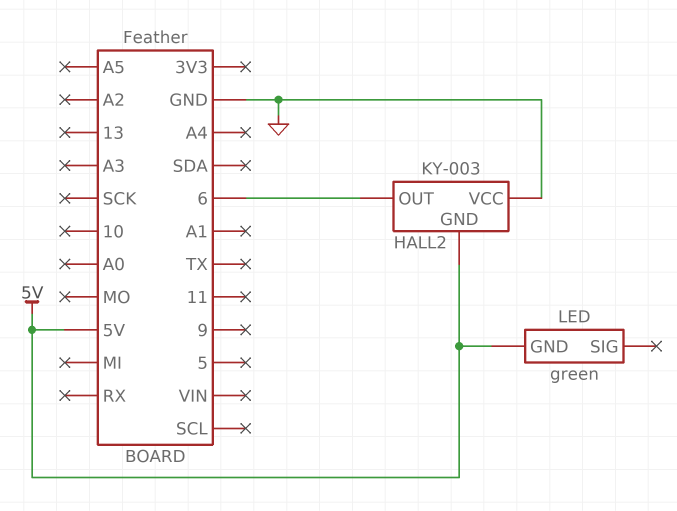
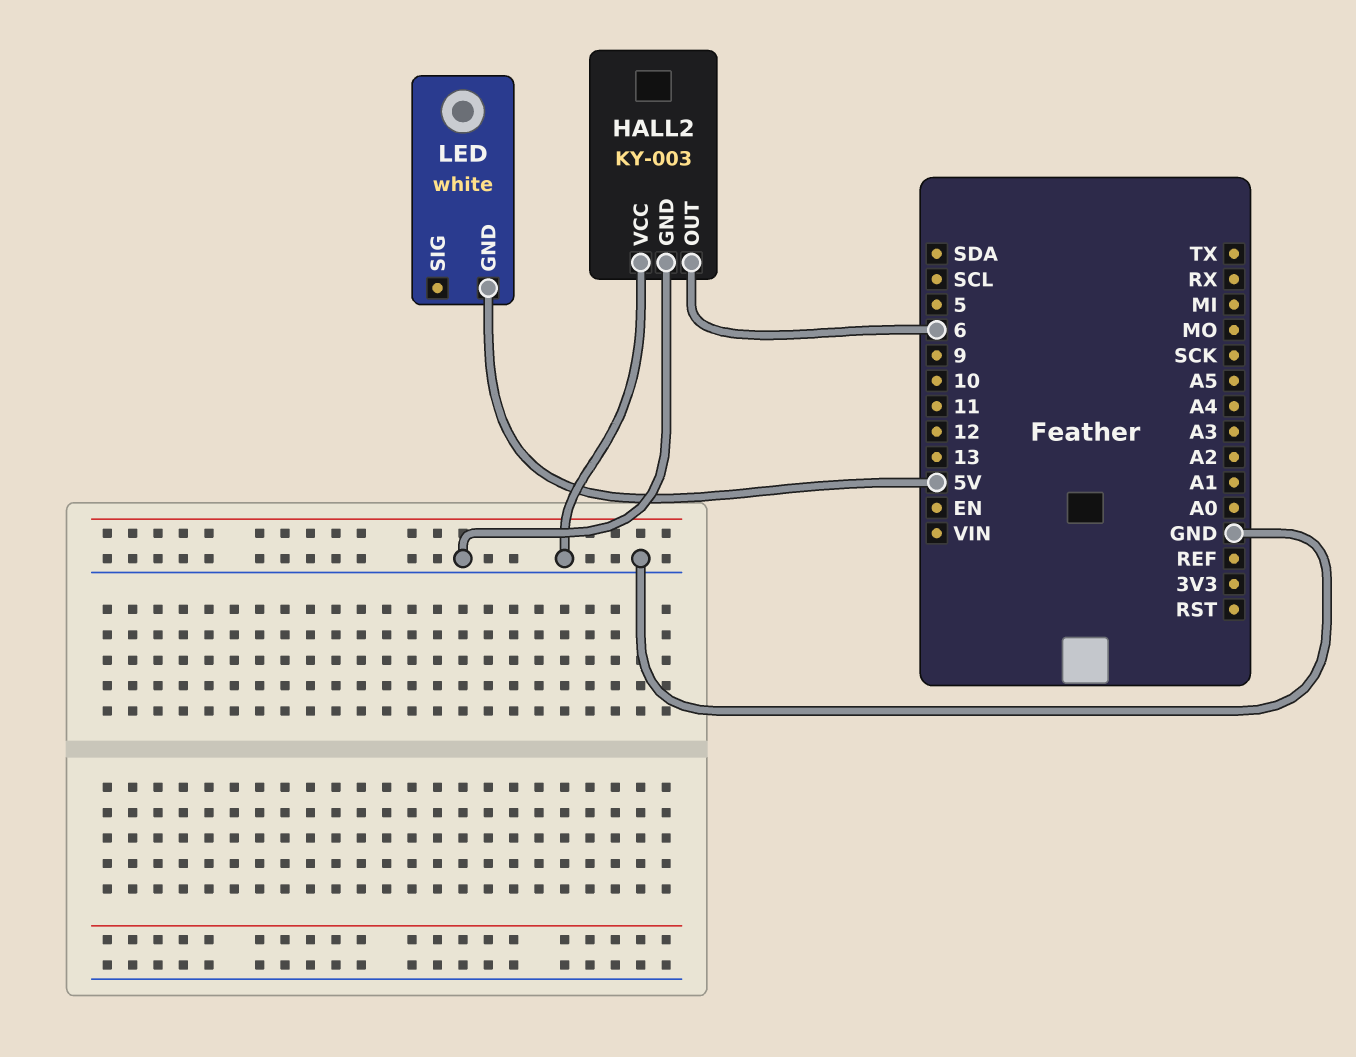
HALL2 pin GND: 5V -> GND
LED: green -> white

